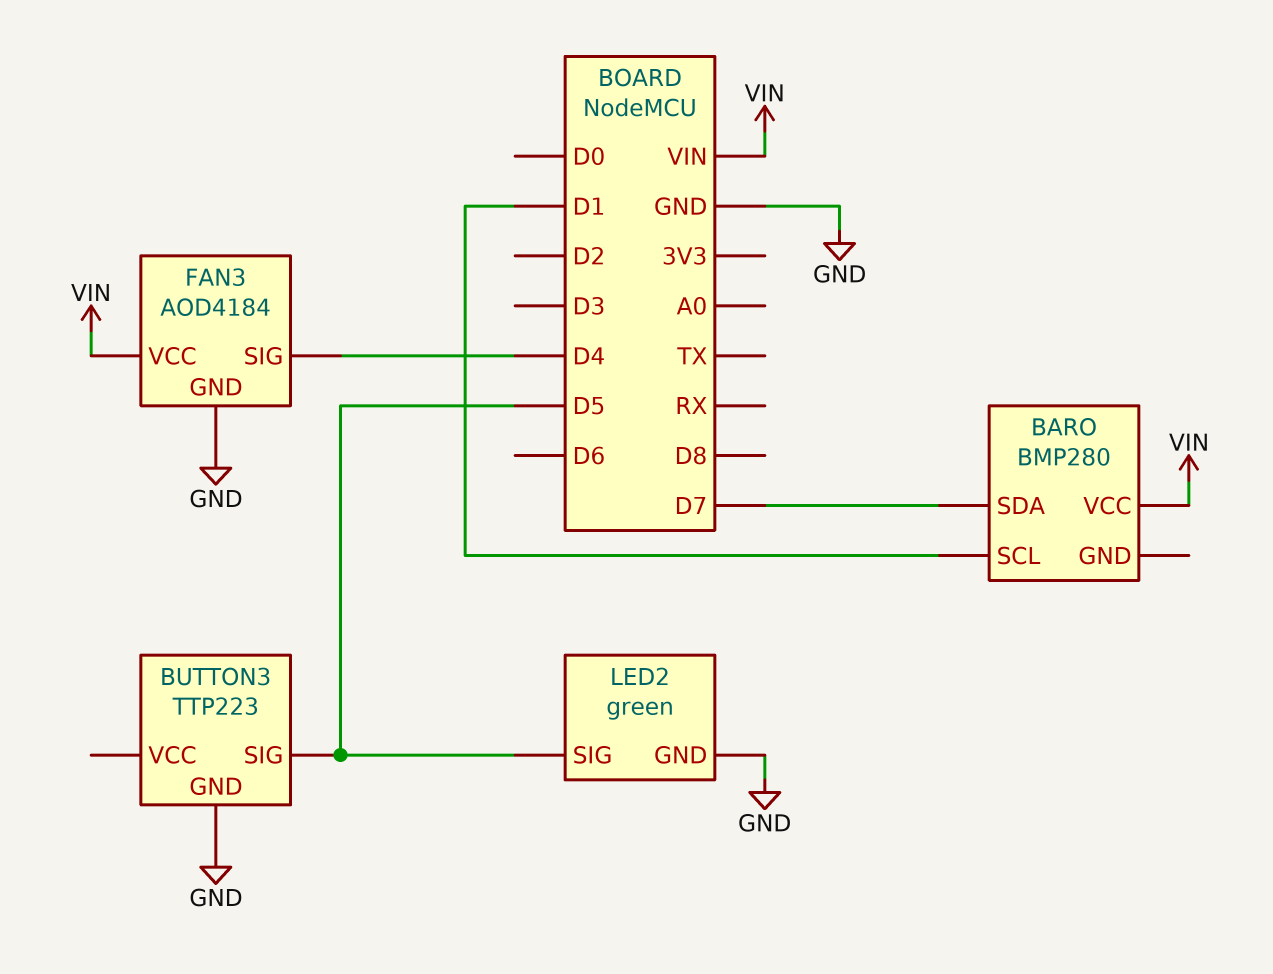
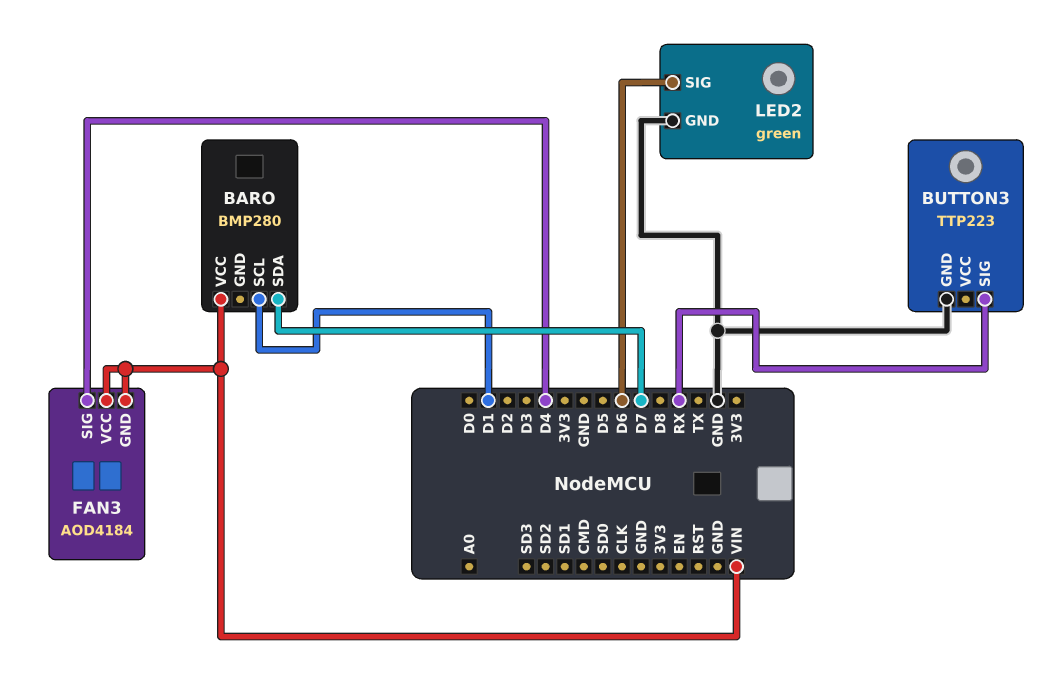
BUTTON3 pin SIG: D5 -> RX
FAN3 pin GND: GND -> VIN
LED2 pin SIG: D5 -> D6

